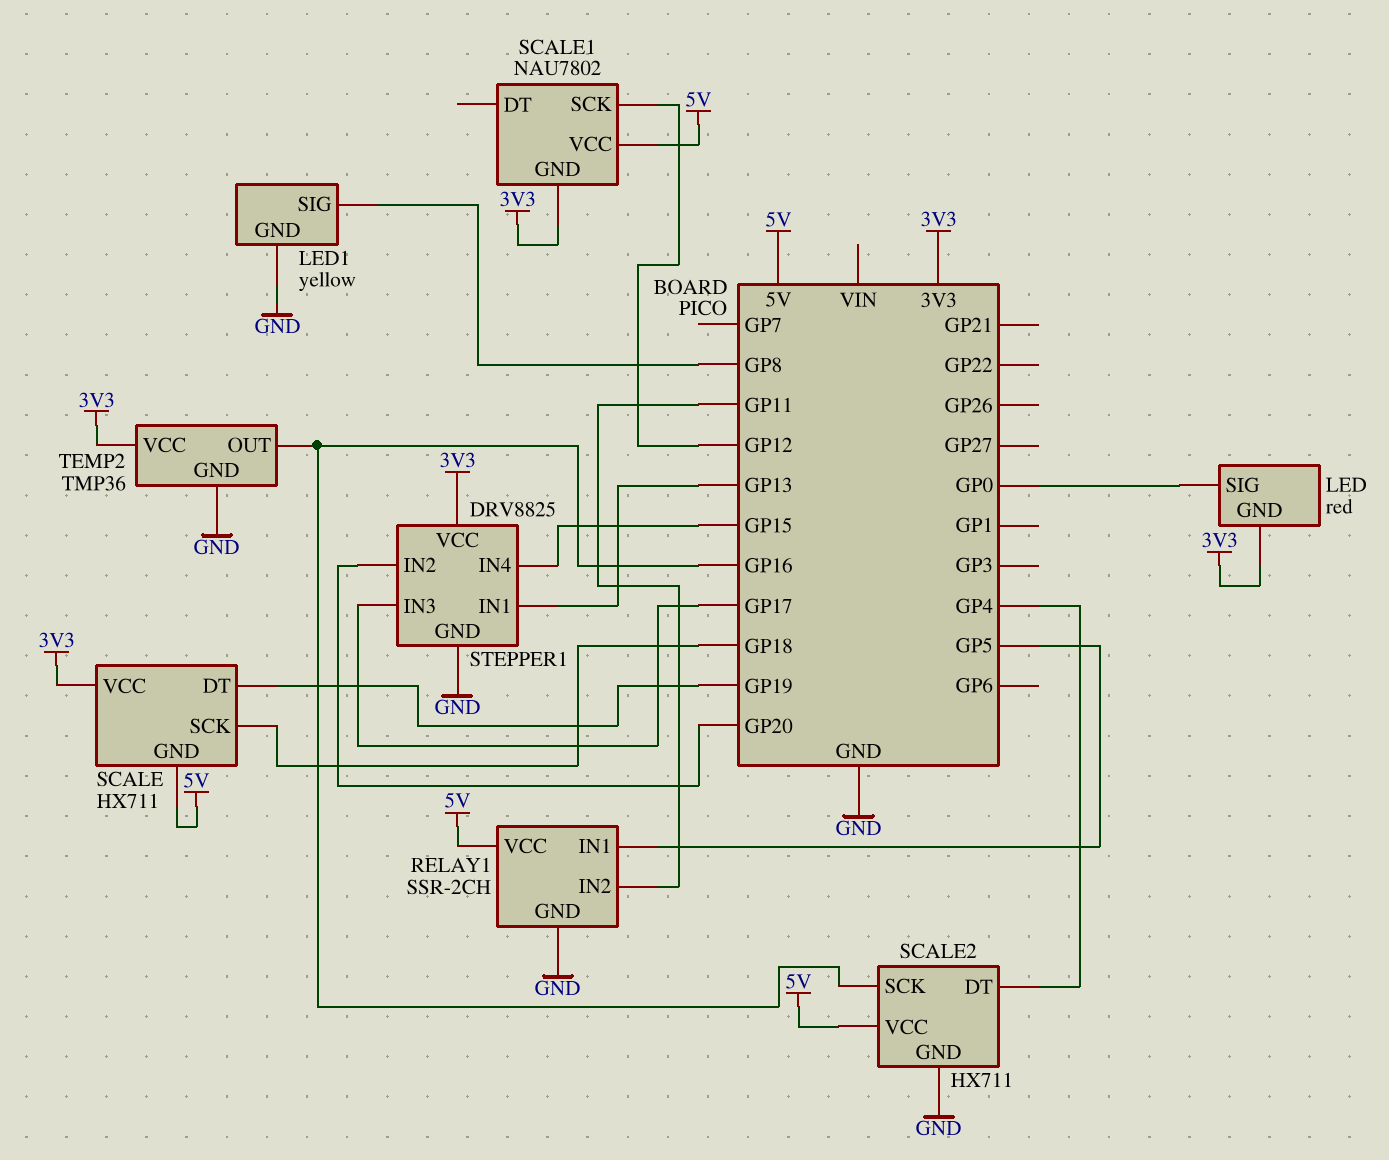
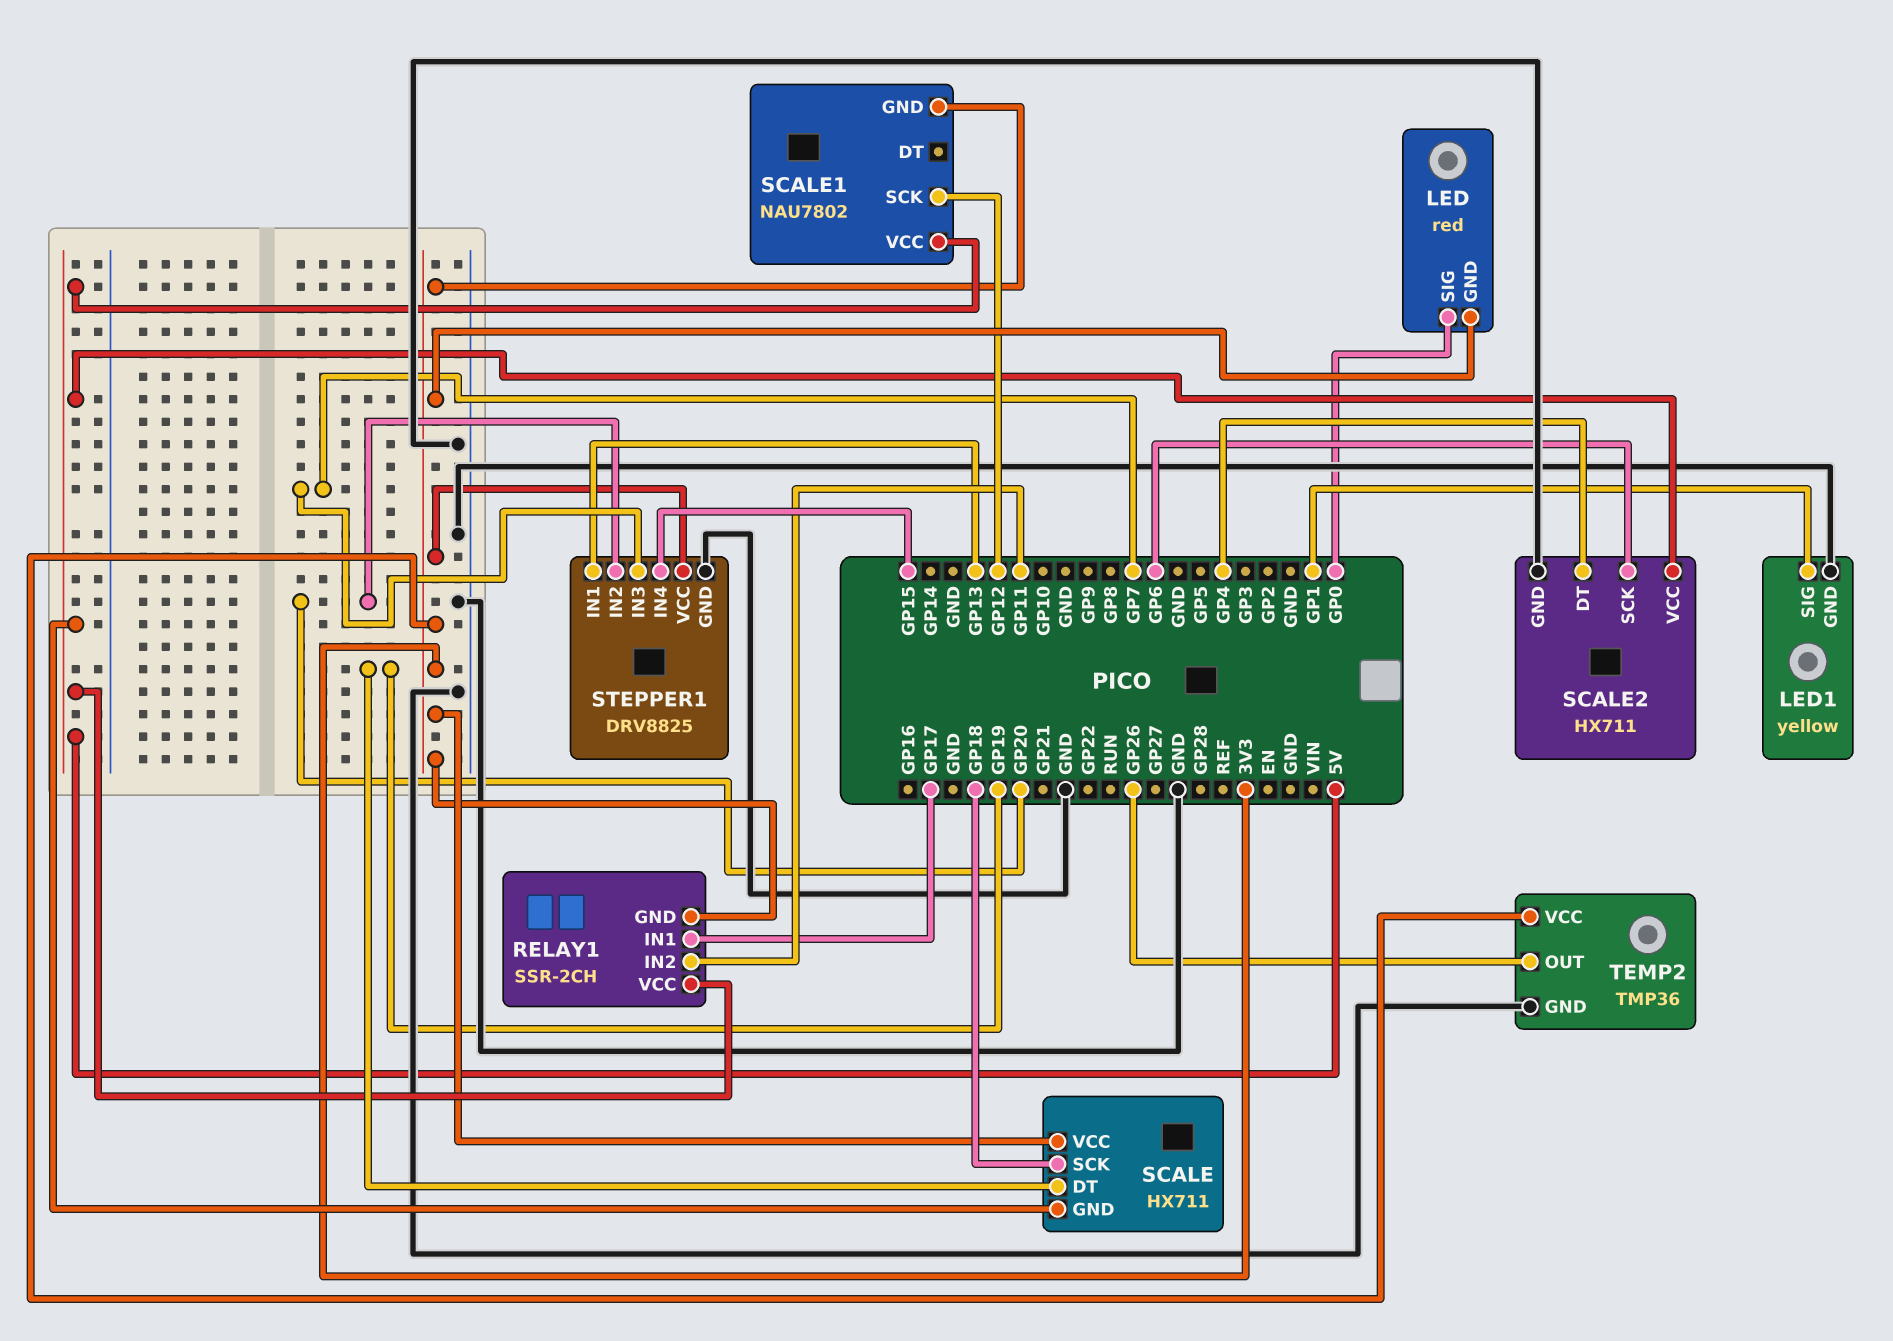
LED1 pin SIG: GP8 -> GP1
RELAY1 pin GND: GND -> 3V3
RELAY1 pin IN1: GP5 -> GP17
SCALE2 pin SCK: GP16 -> GP6
STEPPER1 pin IN3: GP17 -> GP7
TEMP2 pin OUT: GP16 -> GP26

